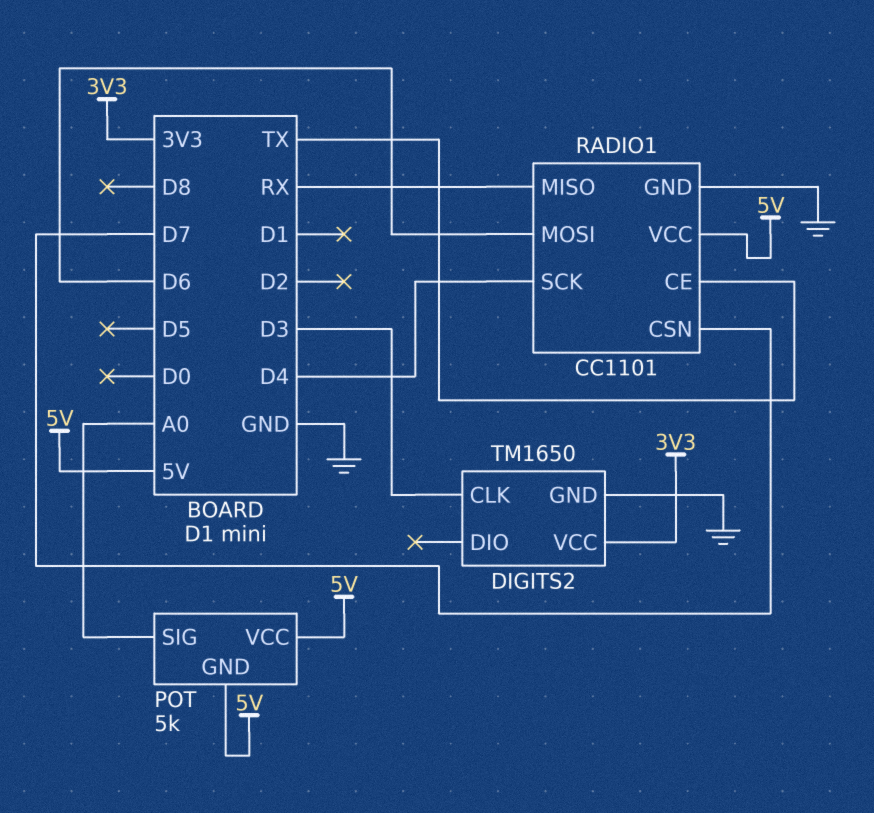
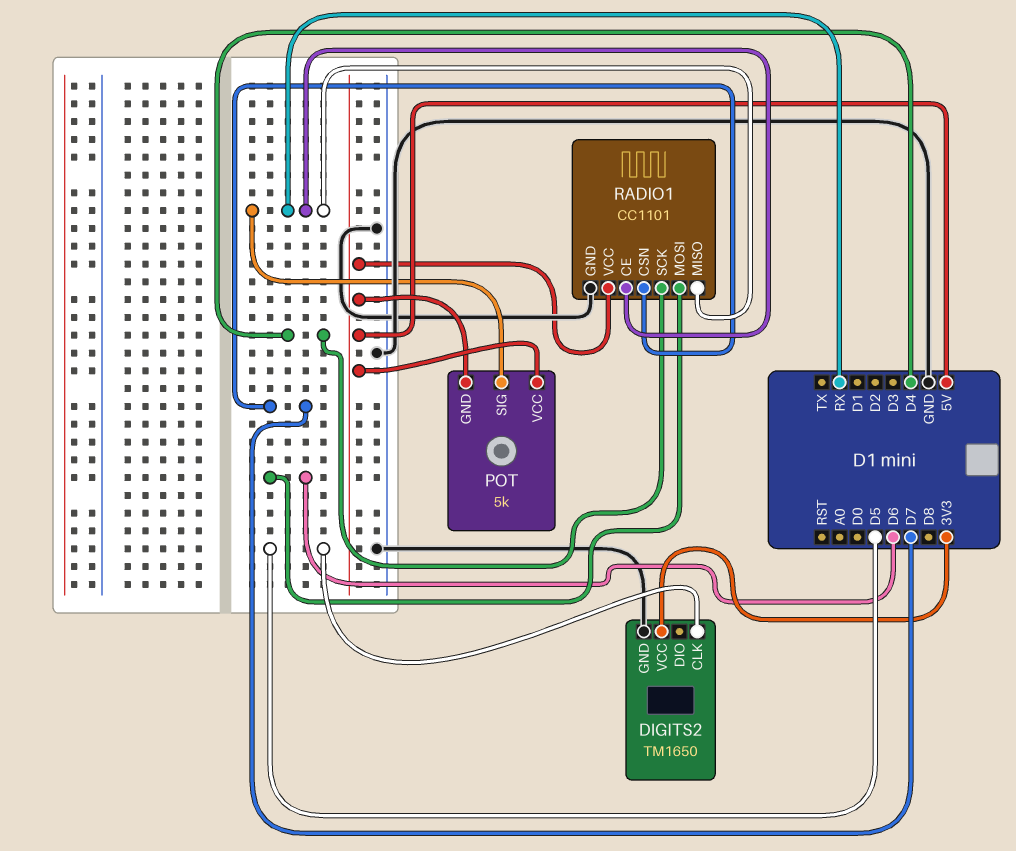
DIGITS2 pin CLK: D3 -> D5
POT pin SIG: A0 -> RX
RADIO1 pin CE: TX -> RX

